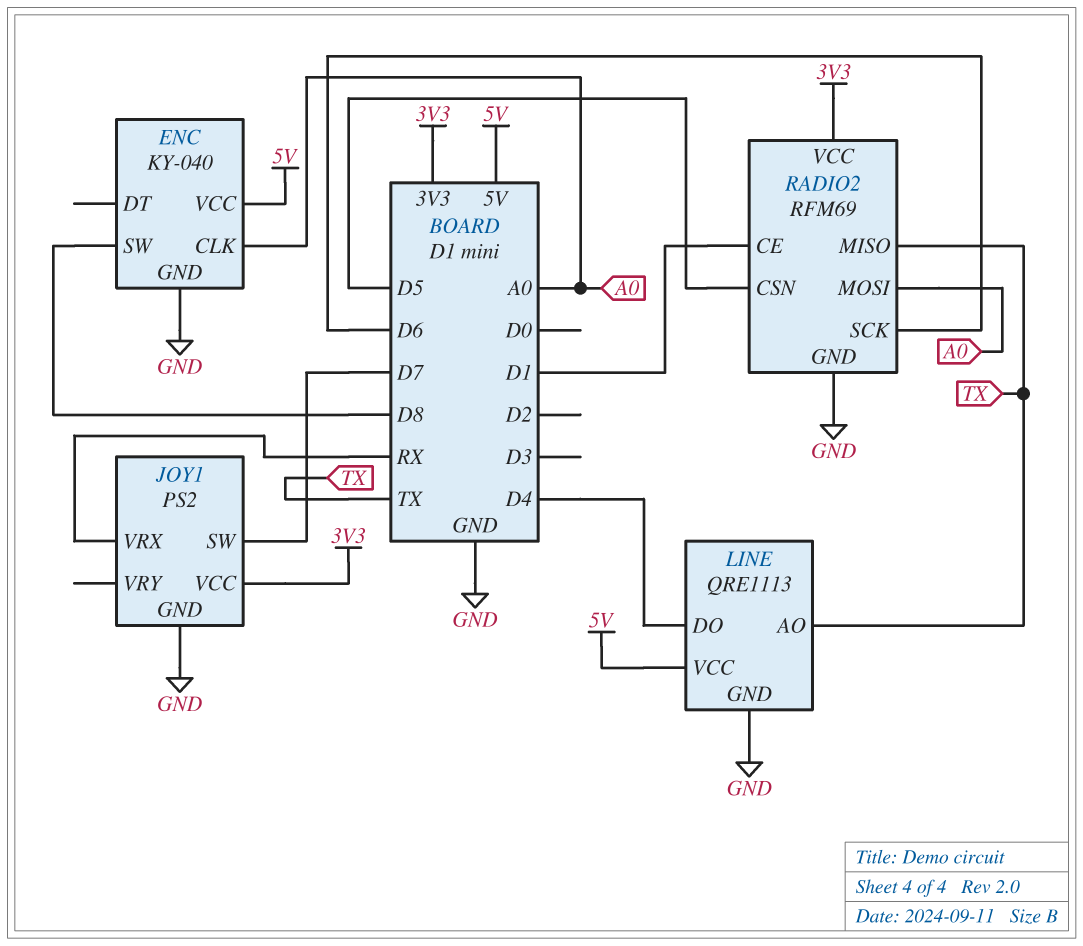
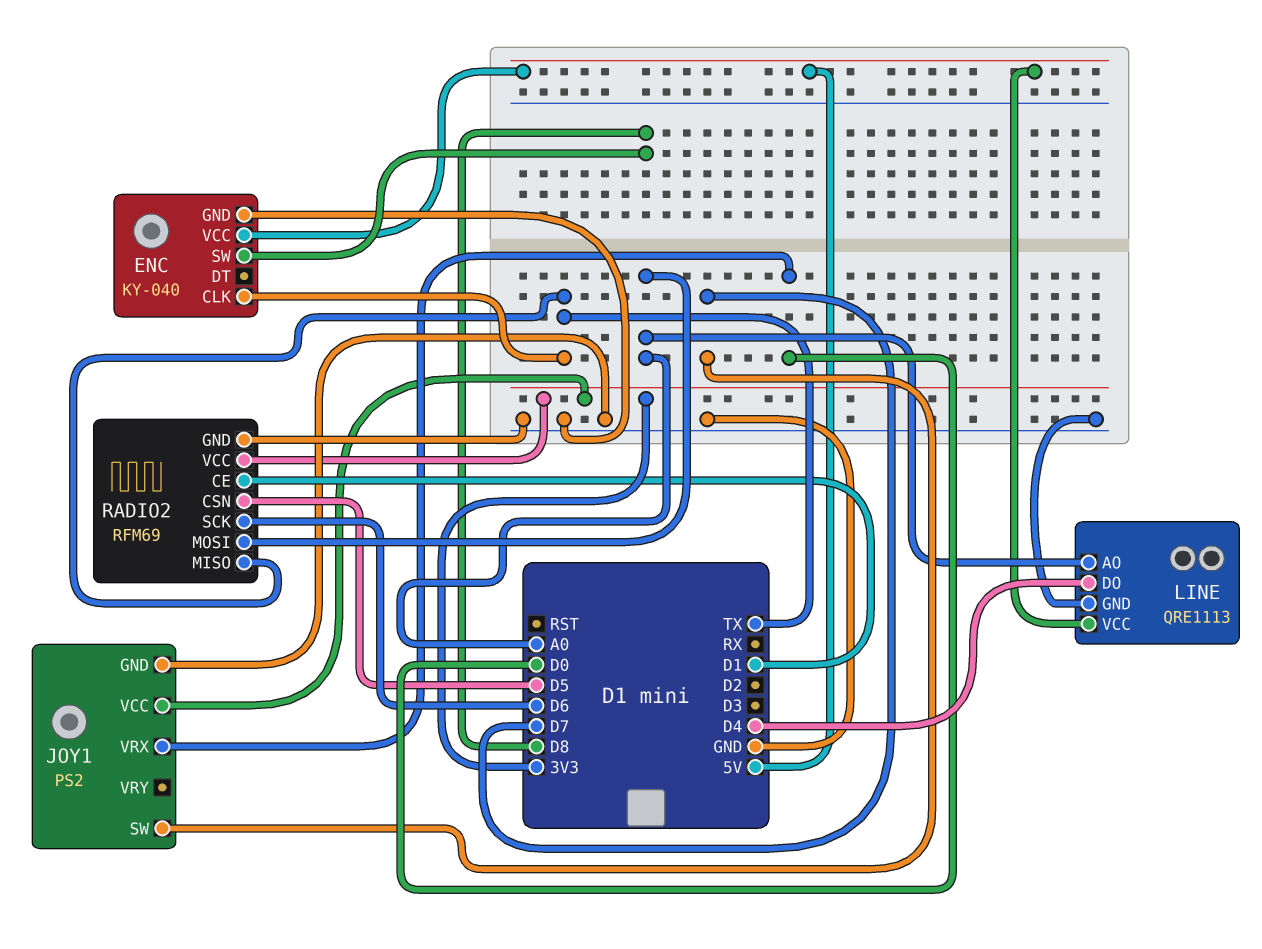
ENC pin CLK: A0 -> TX
JOY1 pin VRX: RX -> D0
LINE pin AO: TX -> A0

